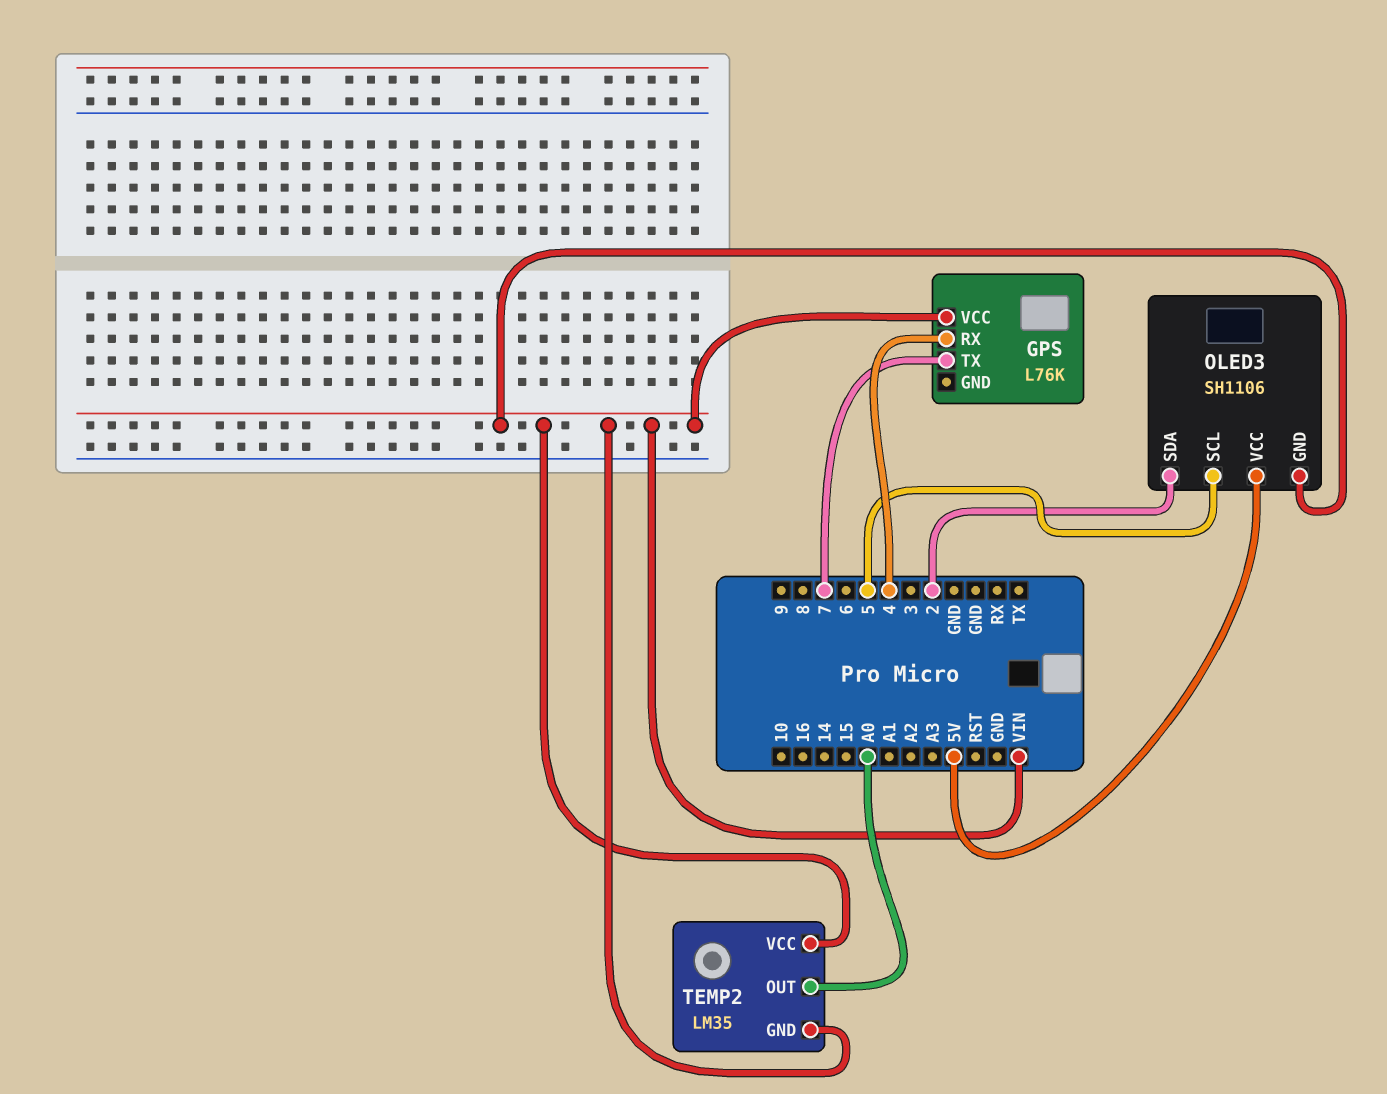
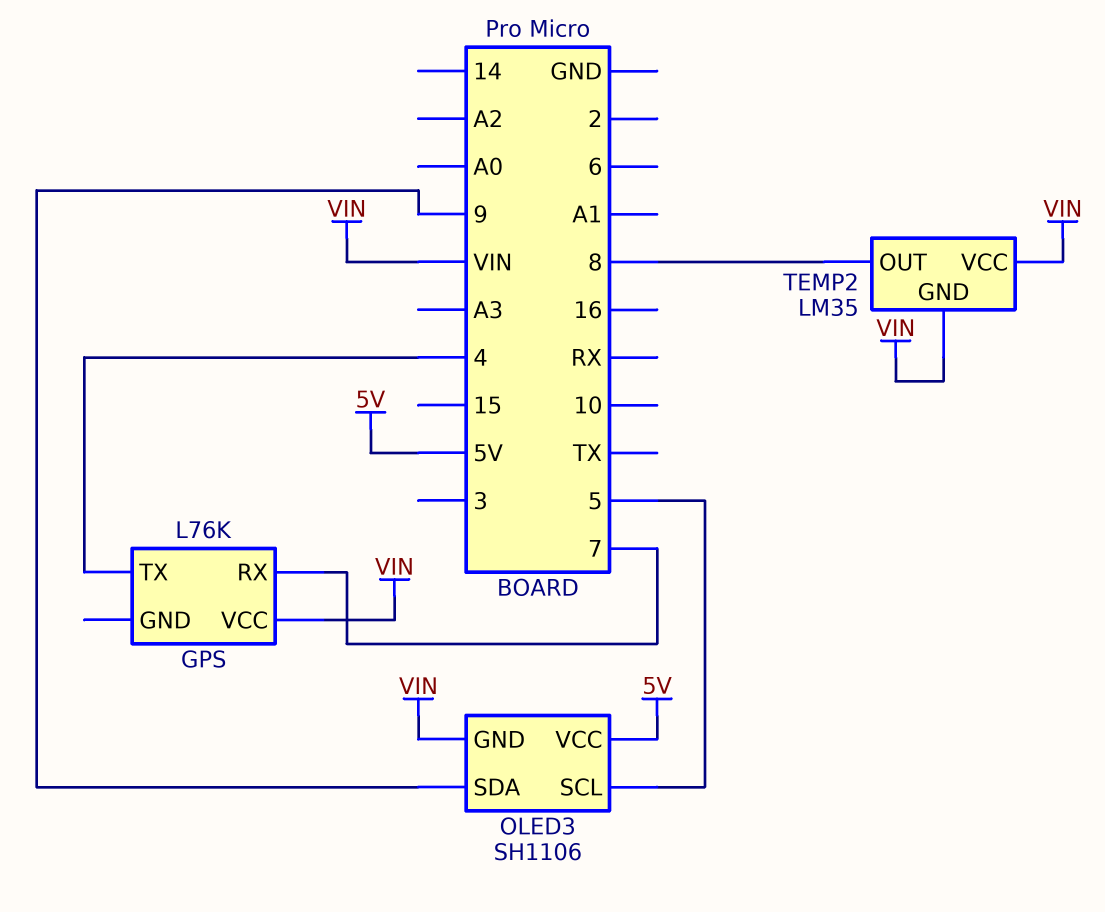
GPS pin RX: 4 -> 7
GPS pin TX: 7 -> 4
OLED3 pin SDA: 2 -> 9
TEMP2 pin OUT: A0 -> 8

